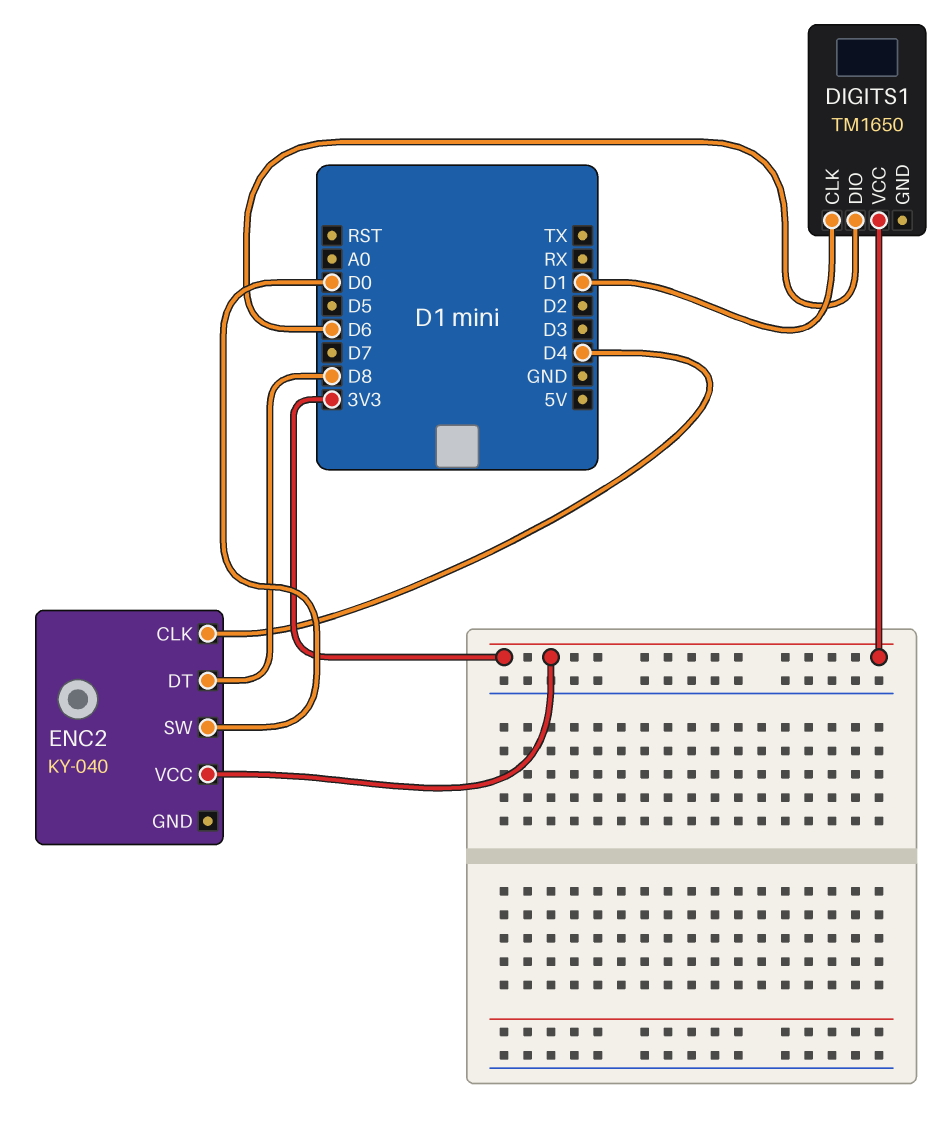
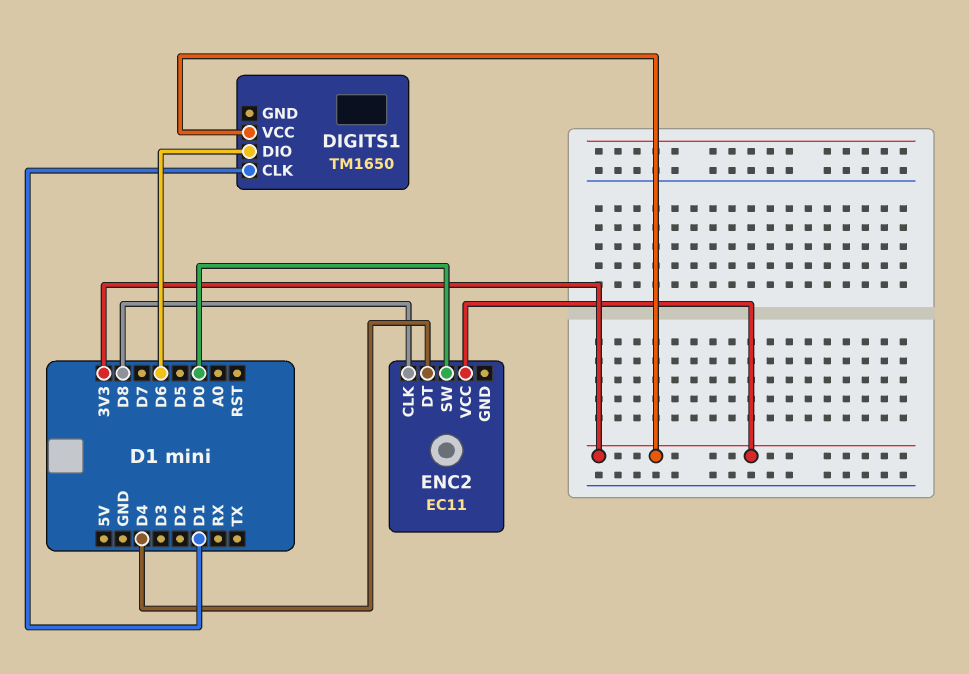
ENC2: KY-040 -> EC11
ENC2 pin CLK: D4 -> D8
ENC2 pin DT: D8 -> D4

